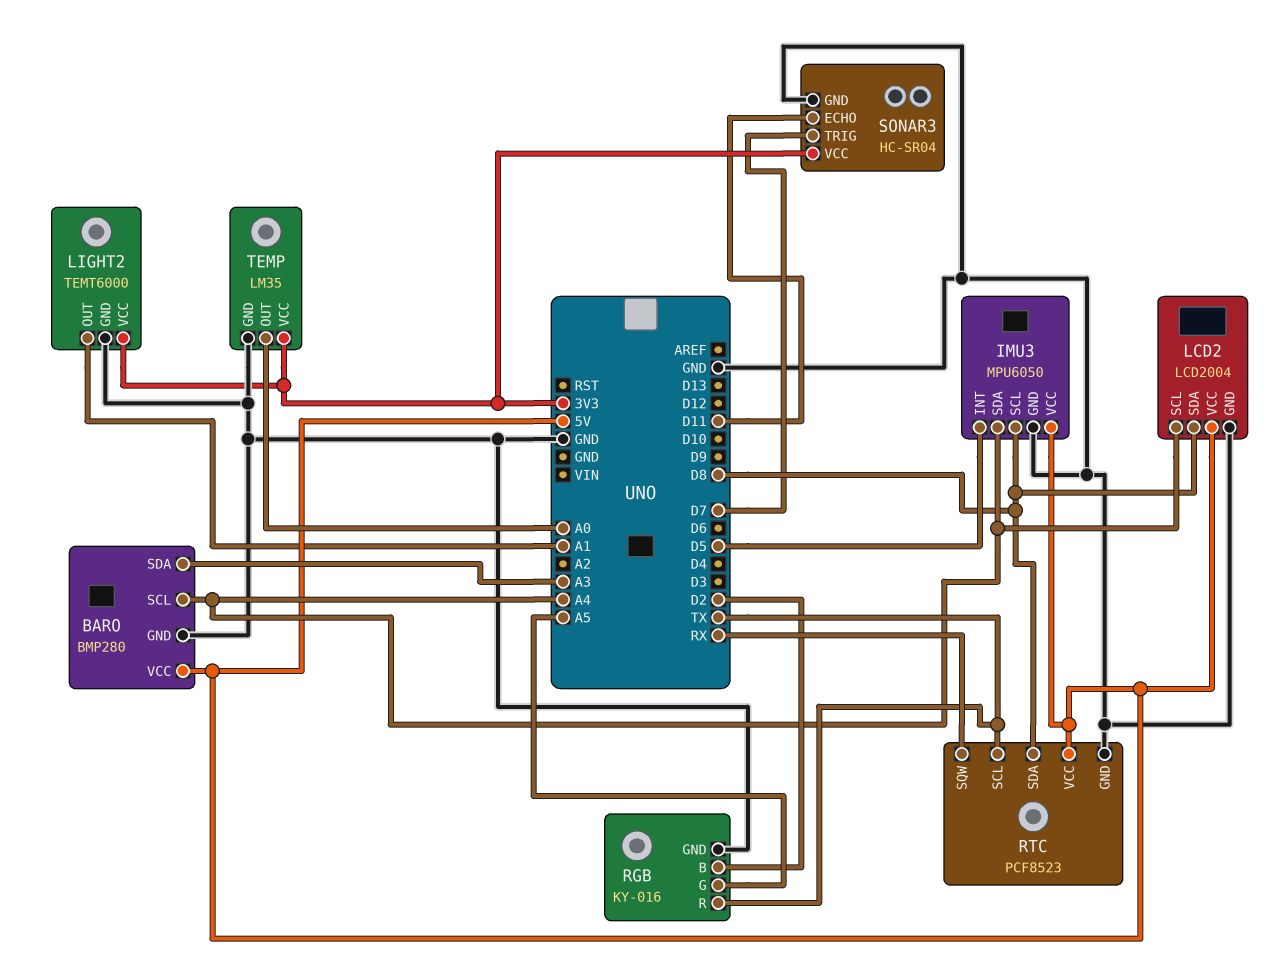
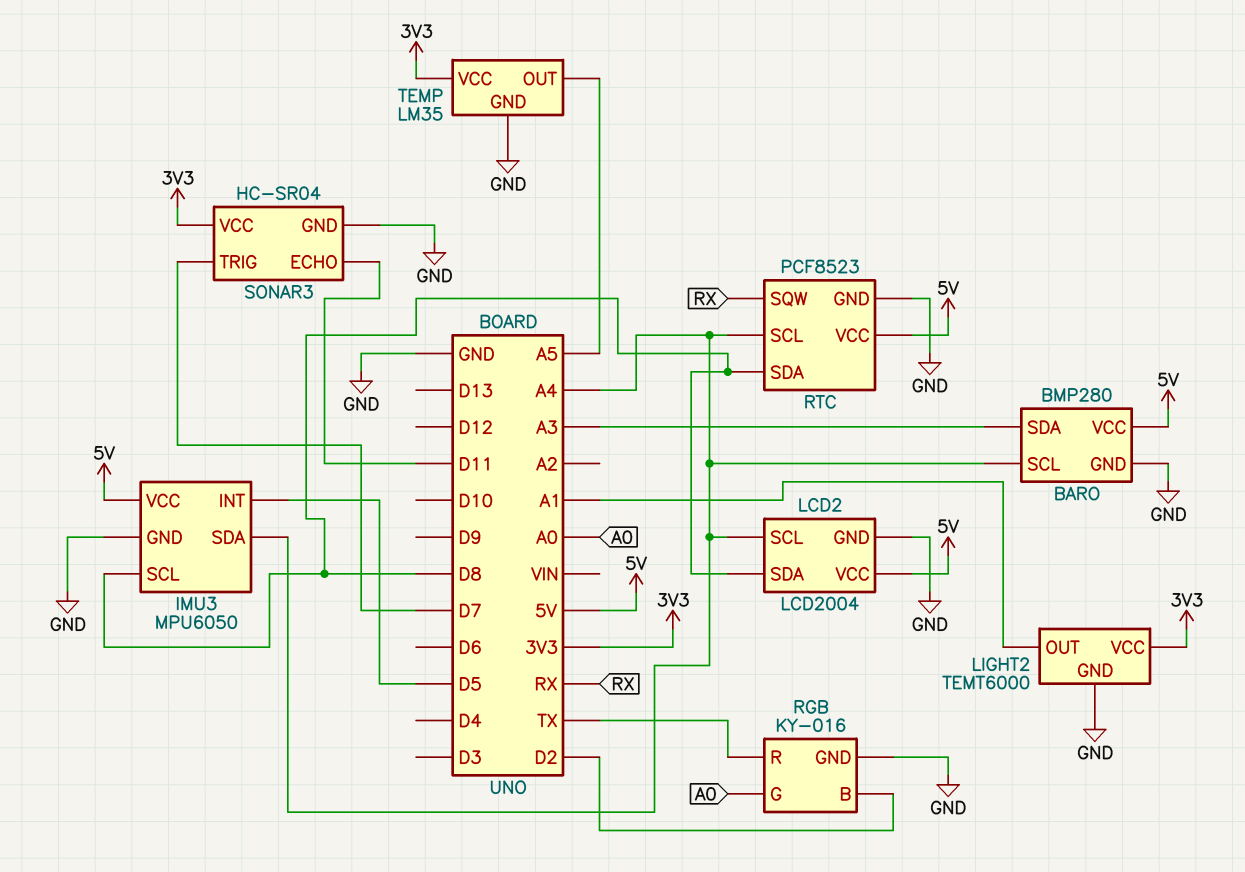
RGB pin G: A5 -> A0
RTC pin SCL: TX -> A4
TEMP pin OUT: A0 -> A5

